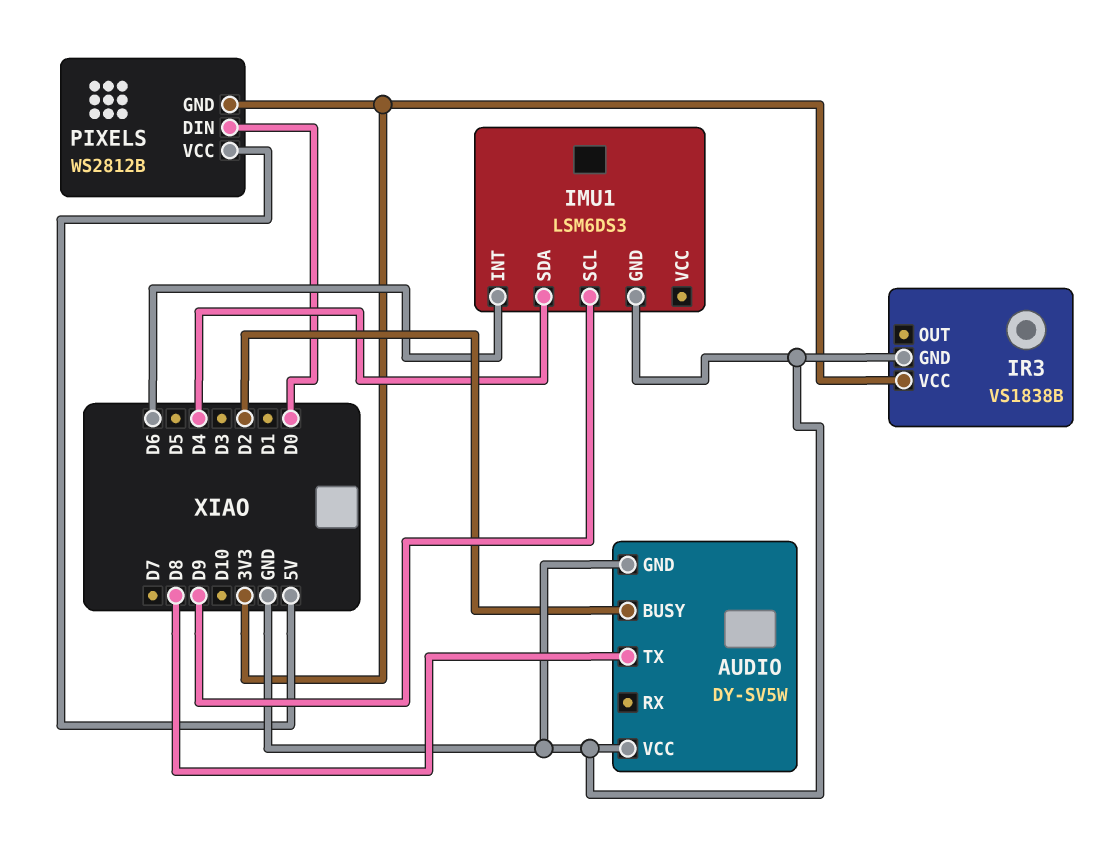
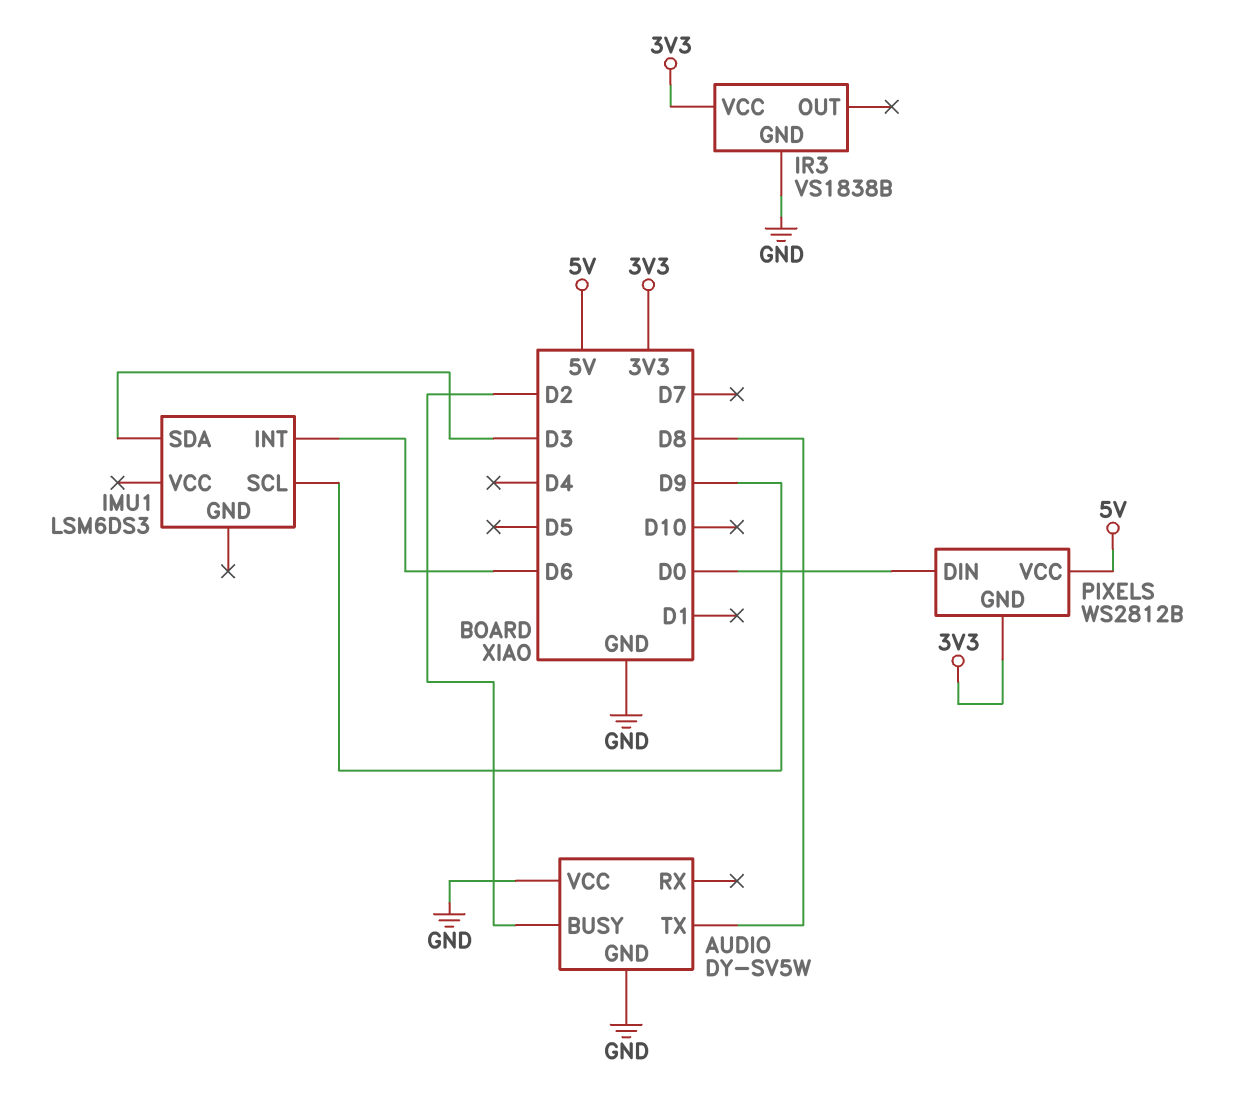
IMU1 pin GND: GND -> none
IMU1 pin SDA: D4 -> D3

